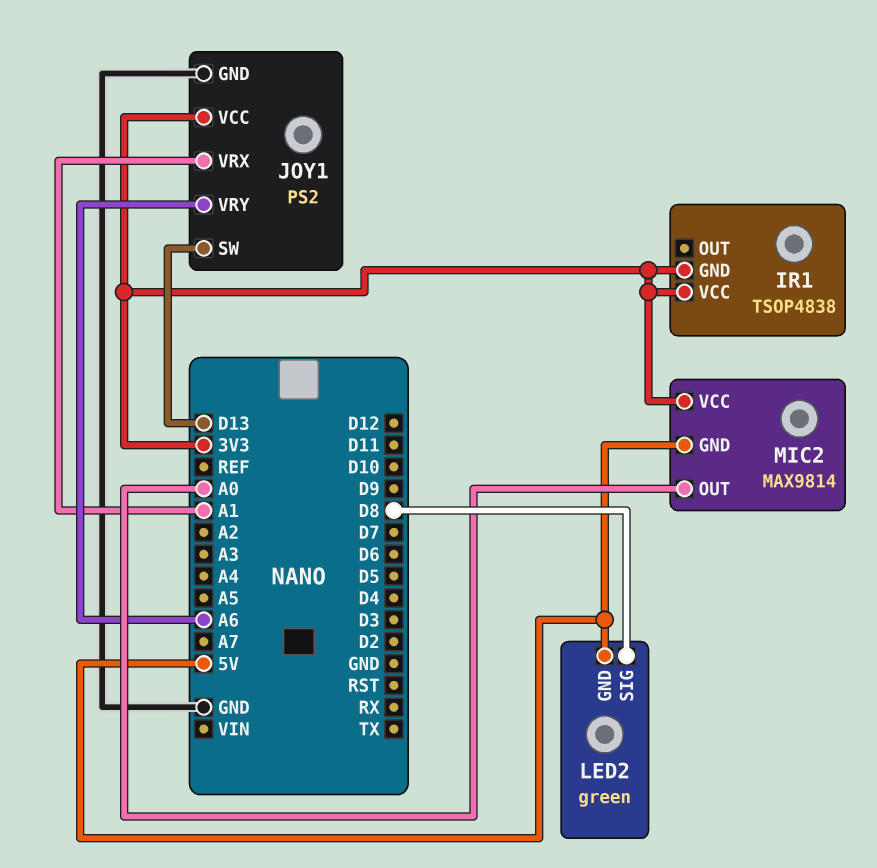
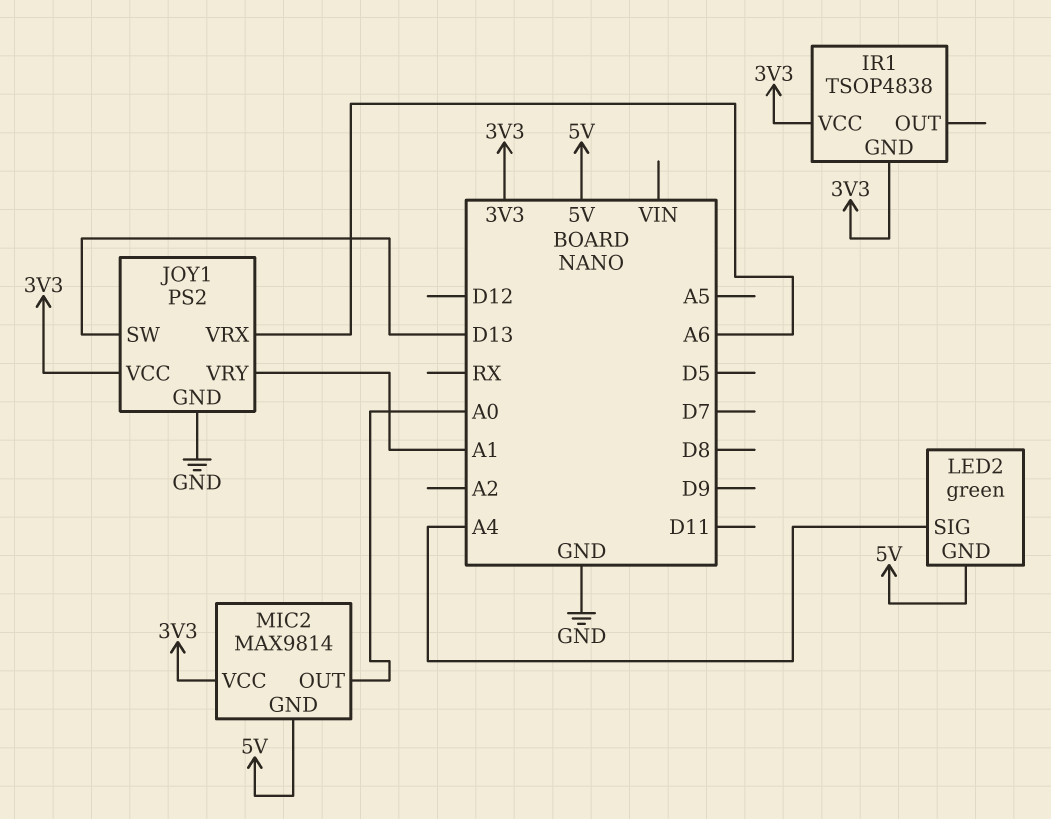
JOY1 pin VRX: A1 -> A6
JOY1 pin VRY: A6 -> A1
LED2 pin SIG: D8 -> A4

